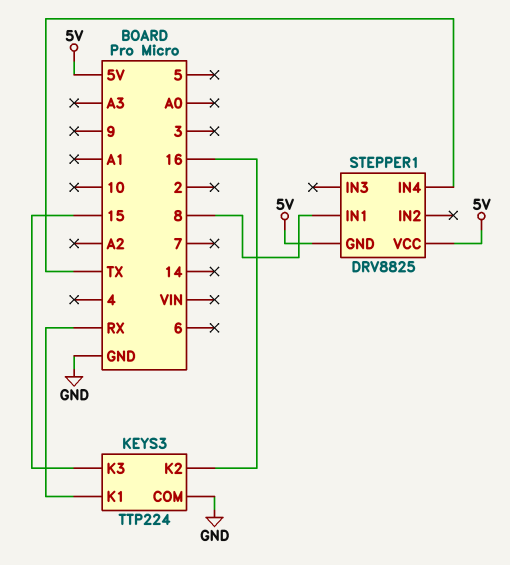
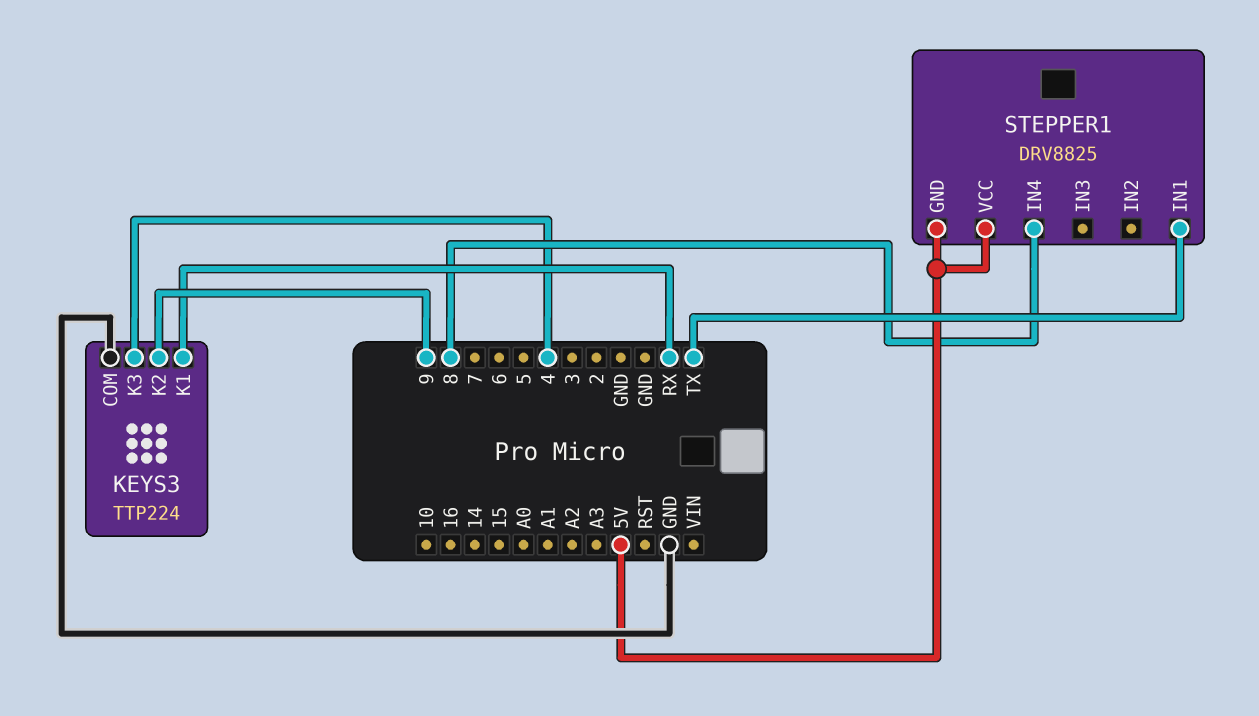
KEYS3 pin K2: 16 -> 9
KEYS3 pin K3: 15 -> 4
STEPPER1 pin IN1: 8 -> TX
STEPPER1 pin IN4: TX -> 8

